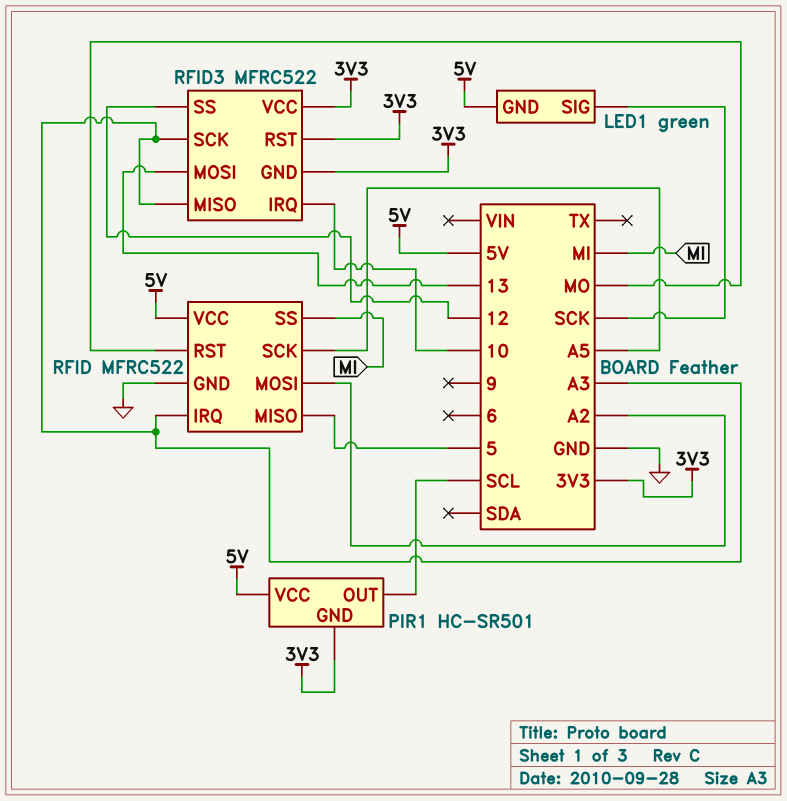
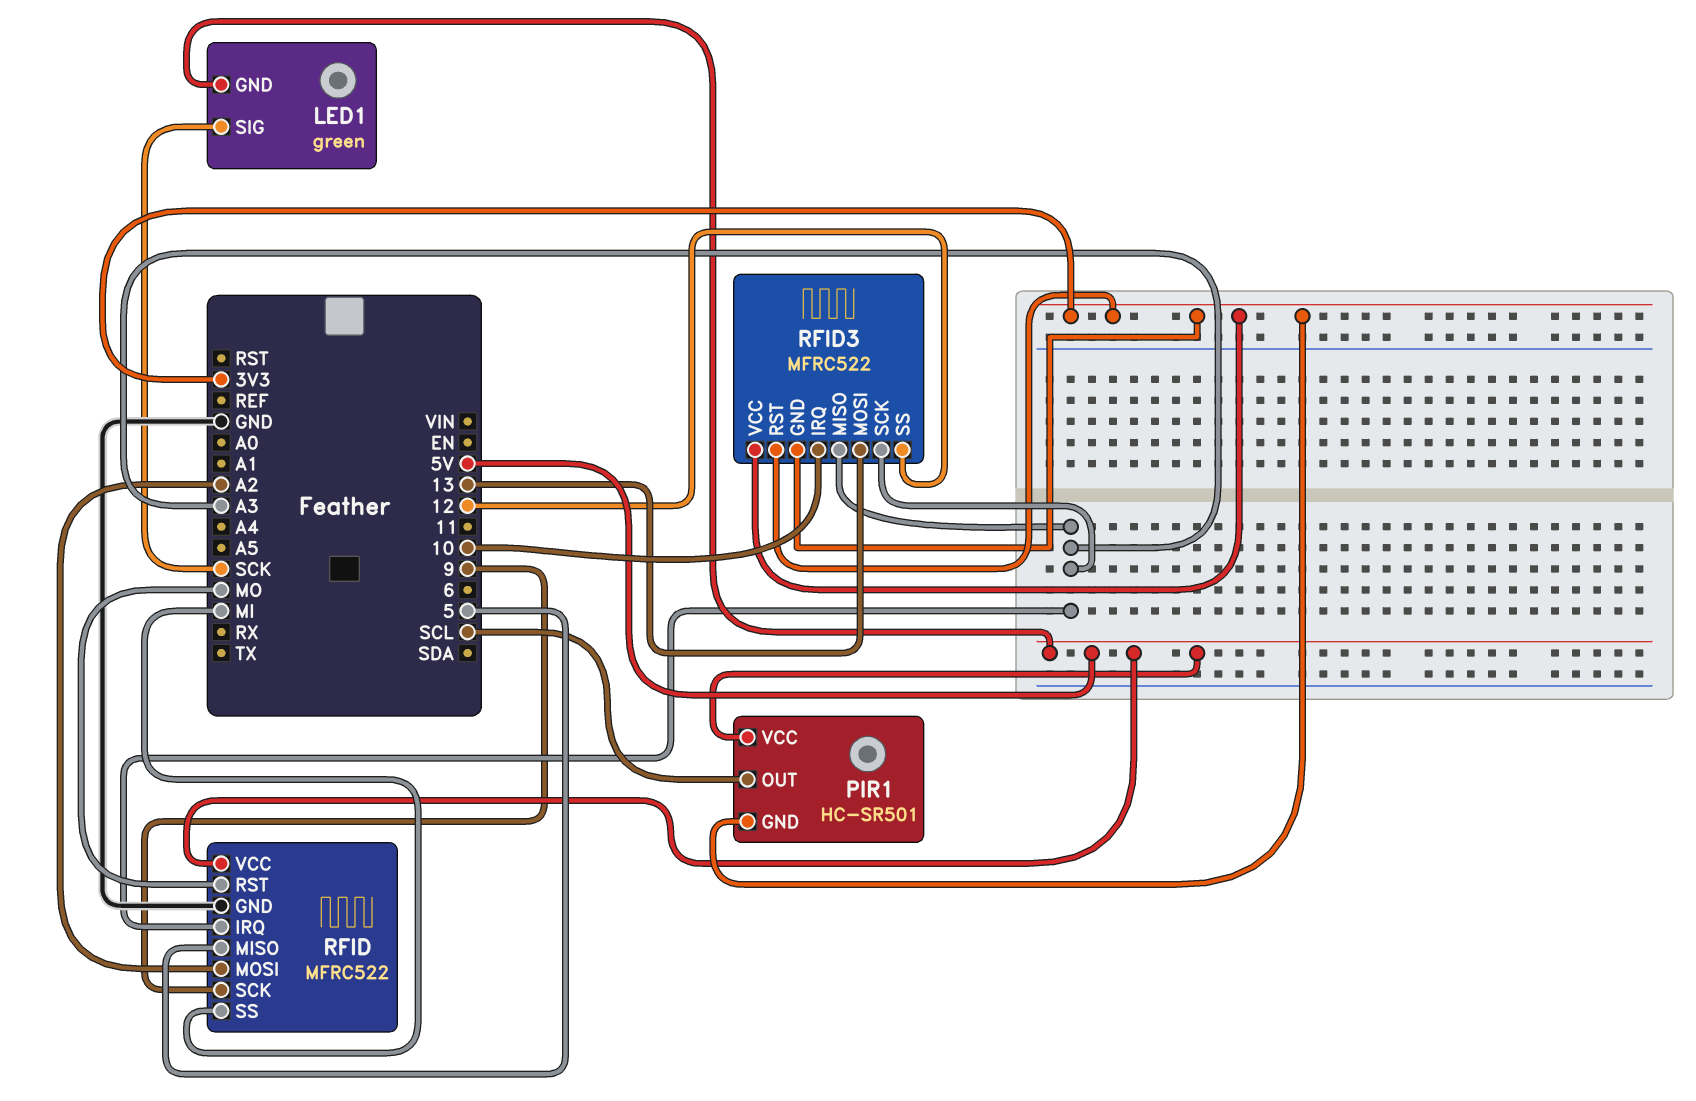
RFID pin SCK: A5 -> 9

